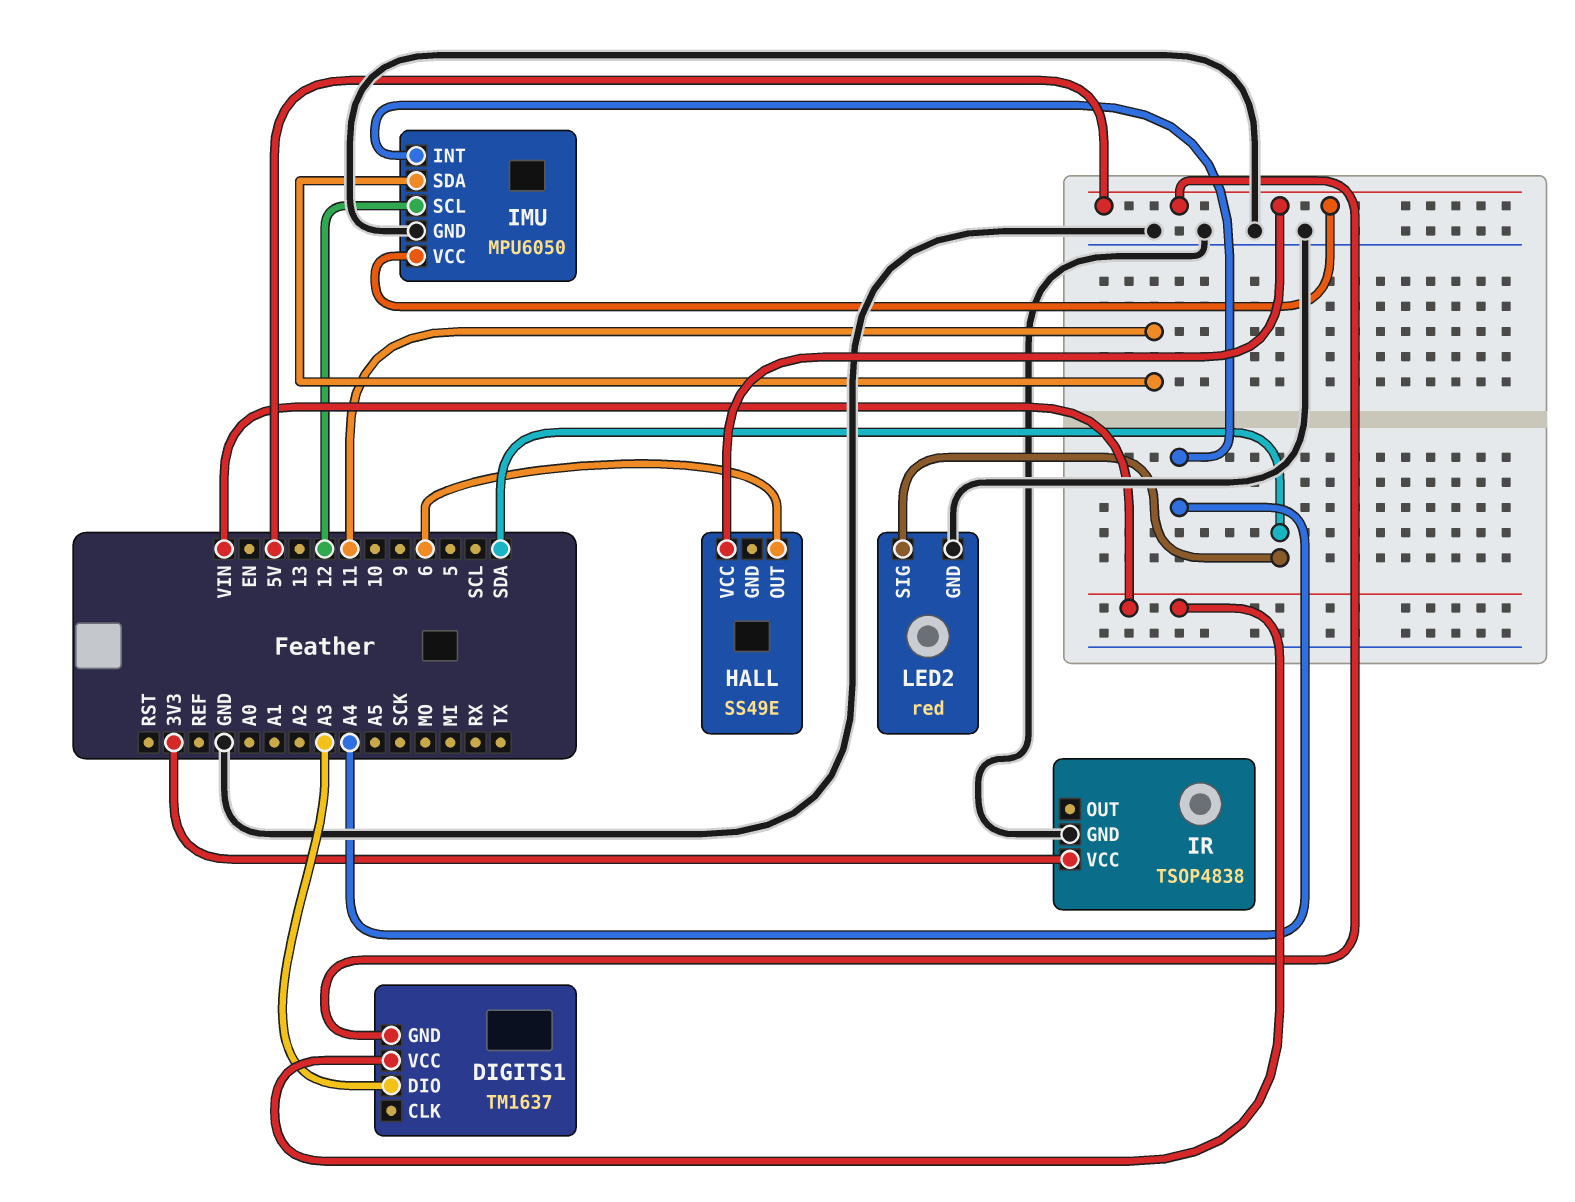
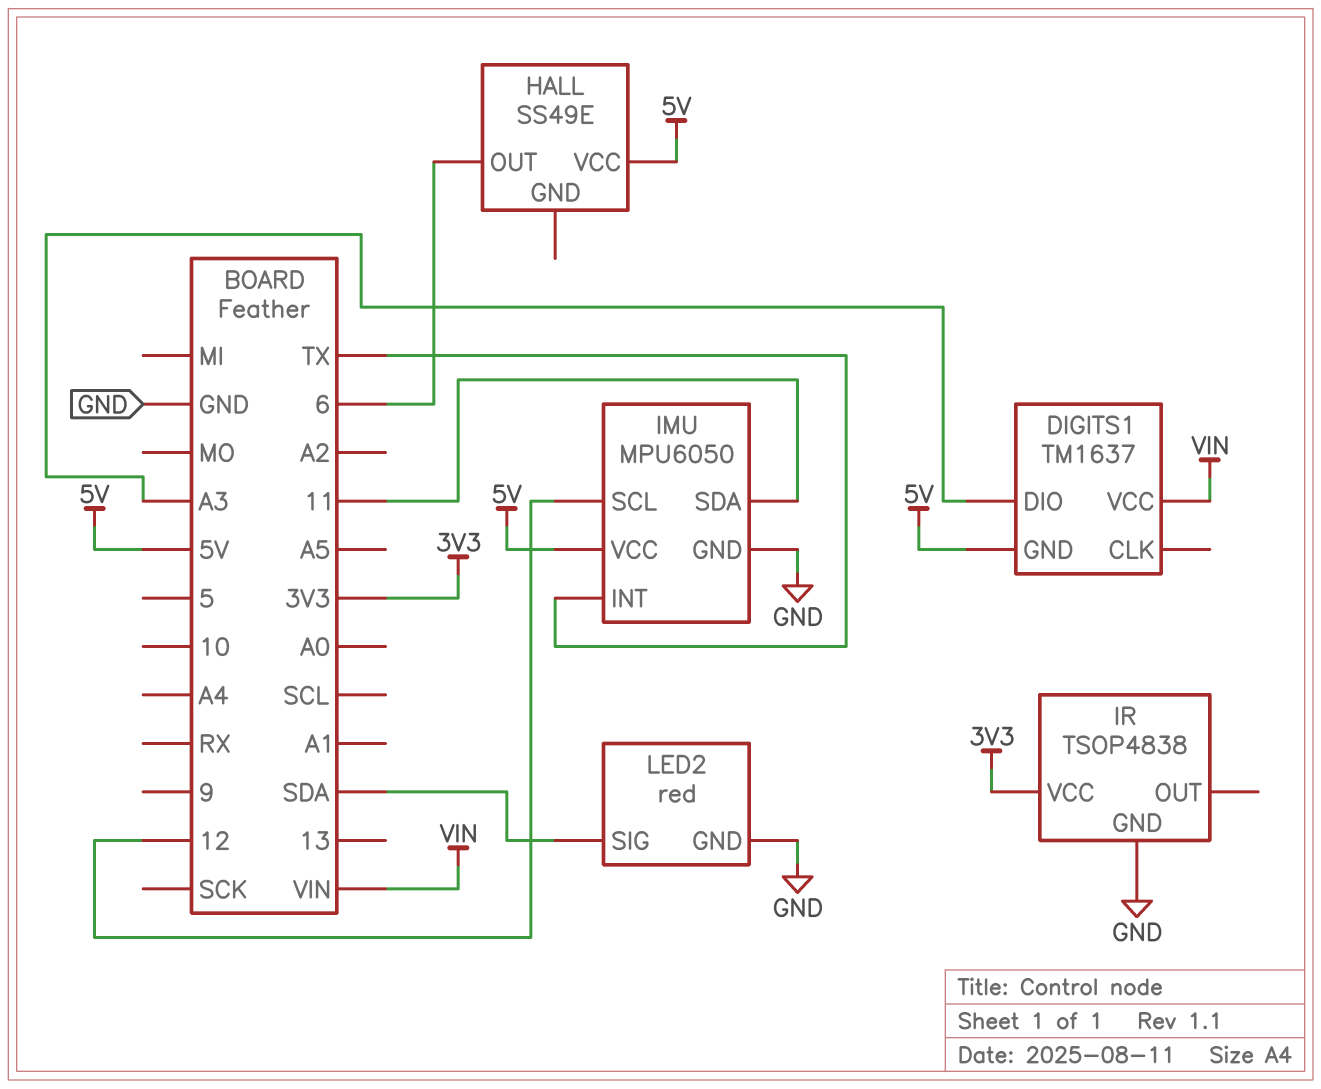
IMU pin INT: A4 -> TX

